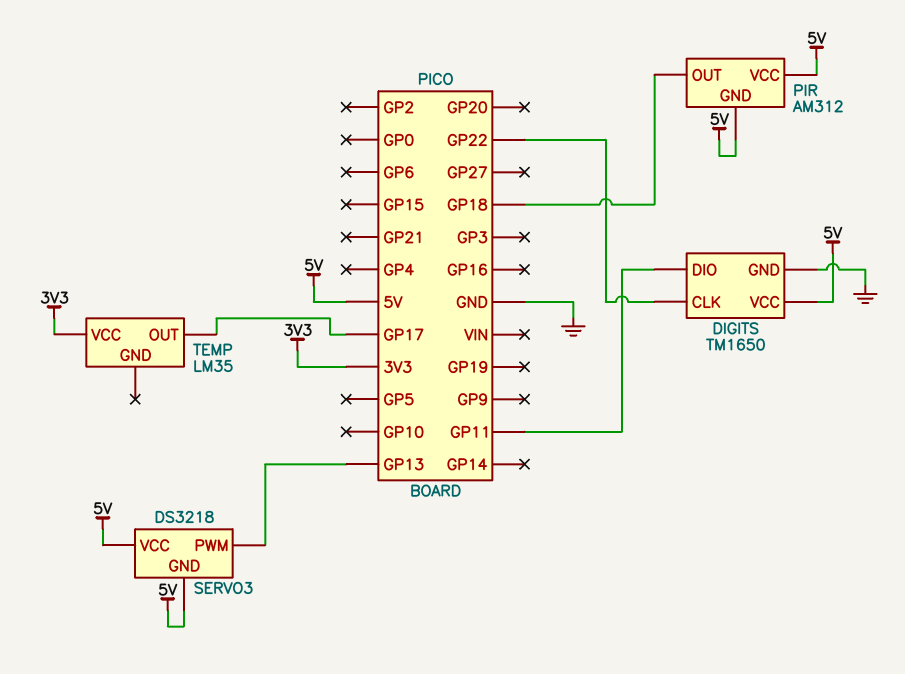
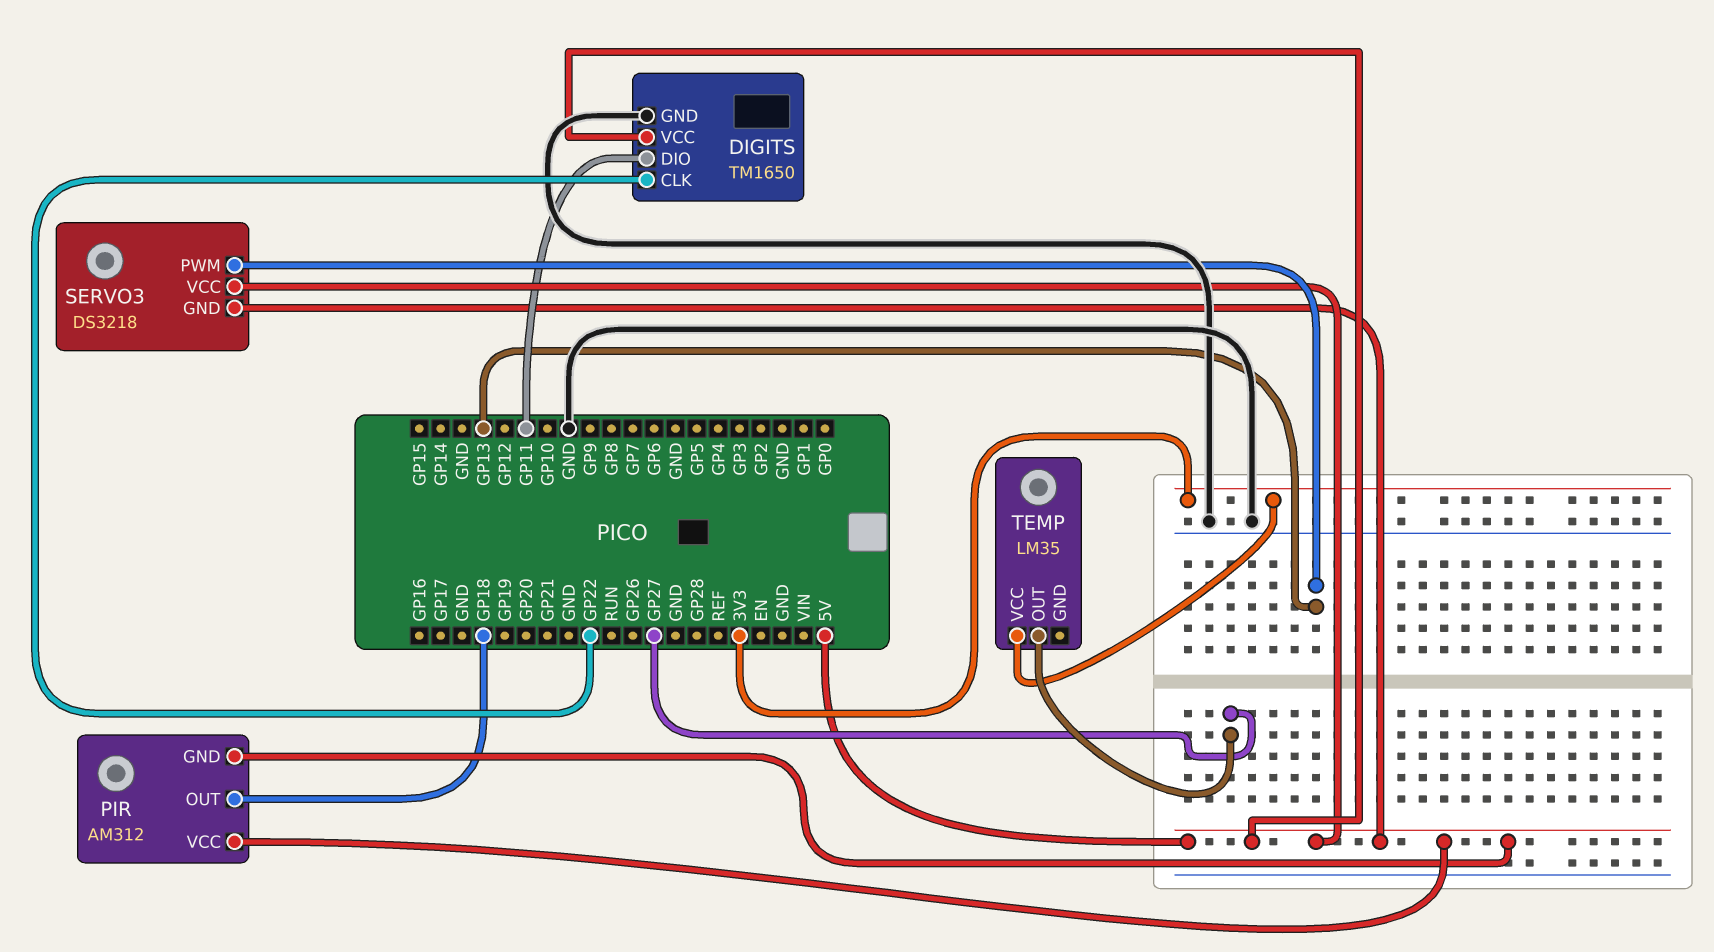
TEMP pin OUT: GP17 -> GP27

